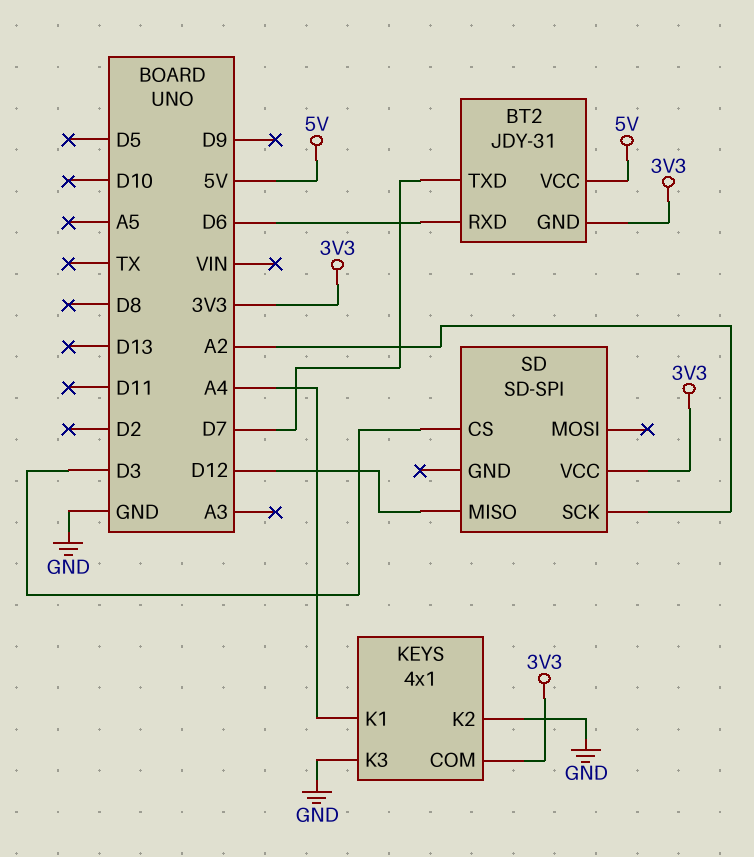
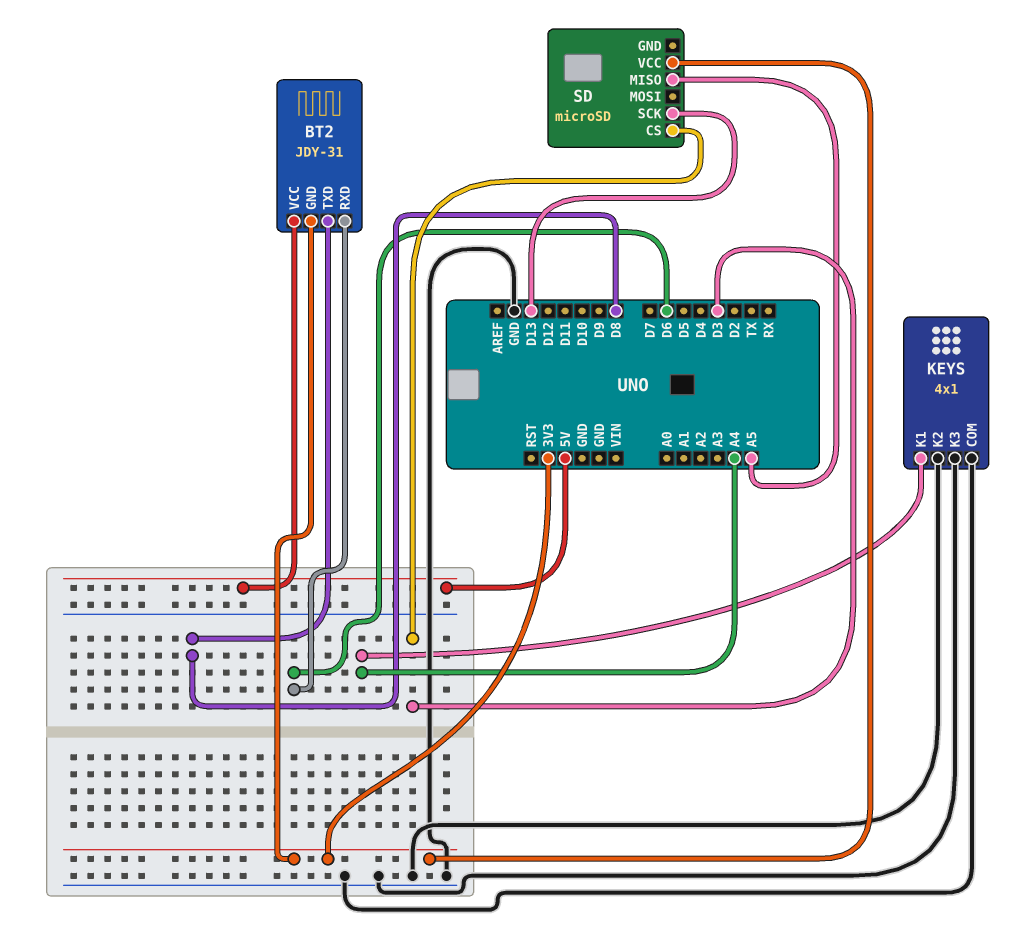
BT2 pin TXD: D7 -> D8
KEYS pin COM: 3V3 -> GND
SD: SD-SPI -> microSD
SD pin MISO: D12 -> A5
SD pin SCK: A2 -> D13

